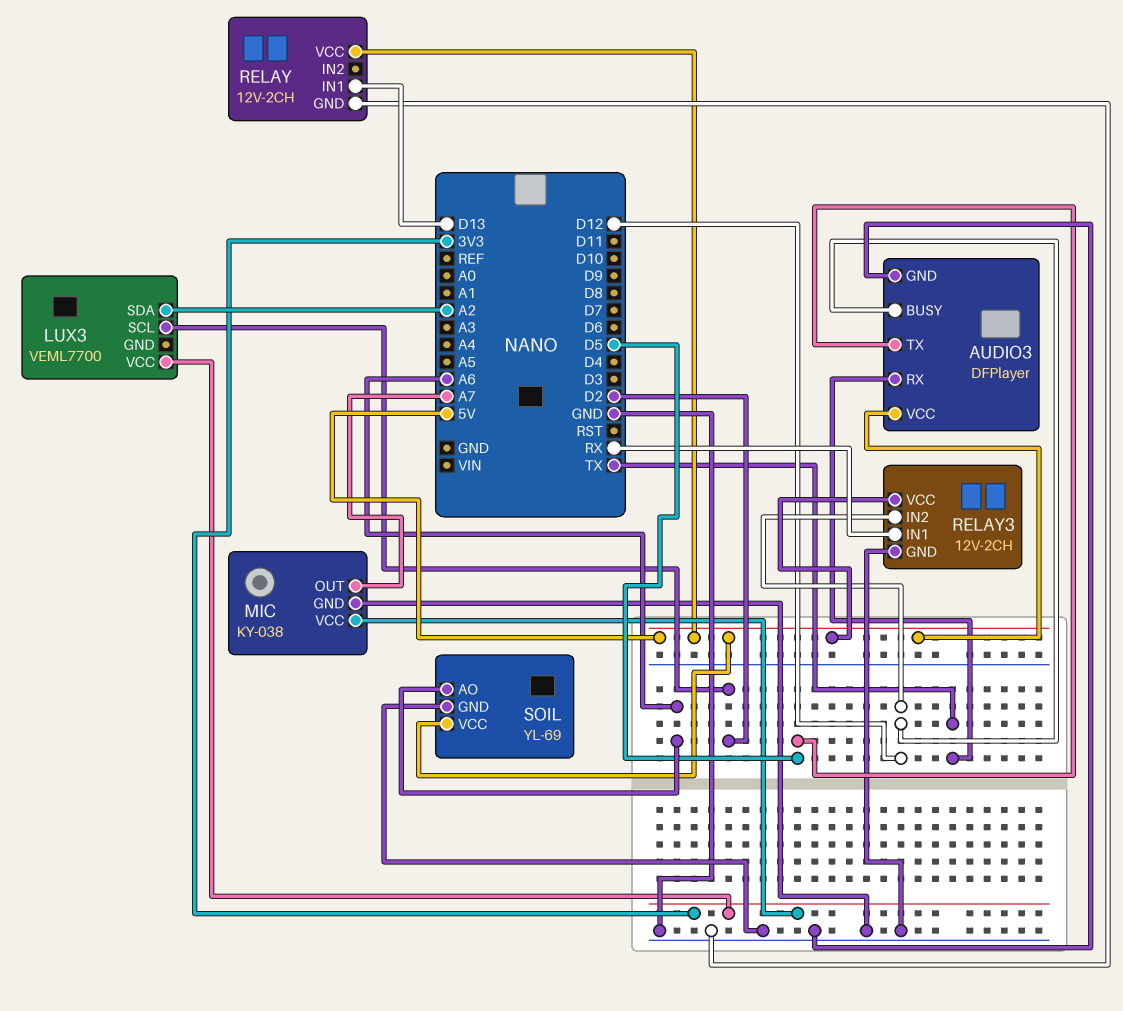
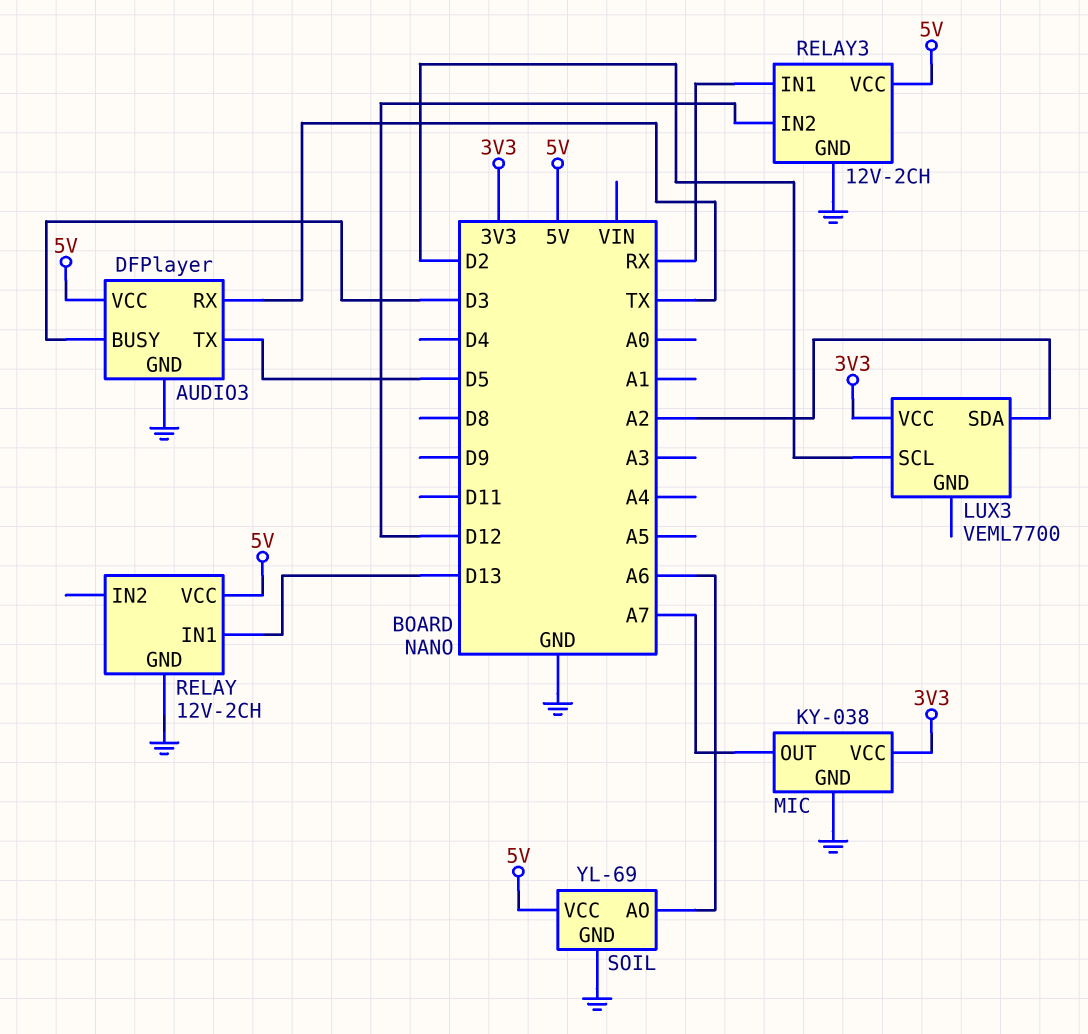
AUDIO3 pin BUSY: D12 -> D3

